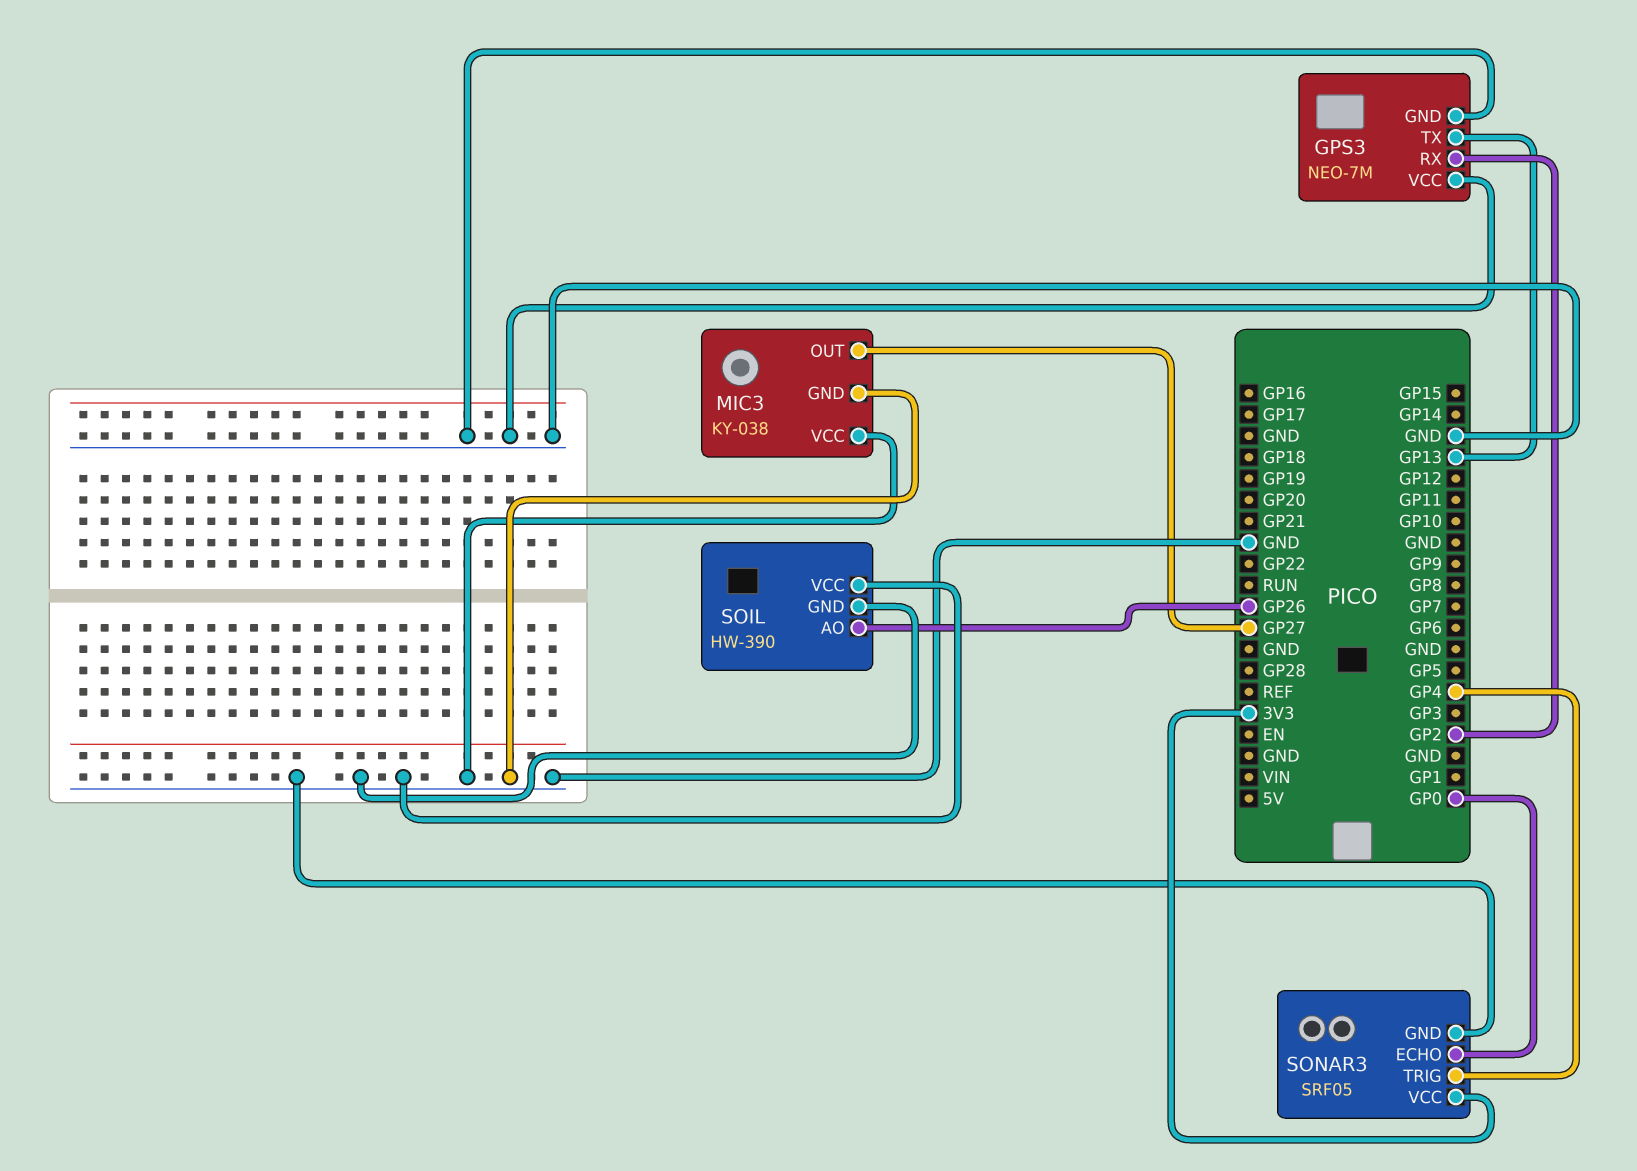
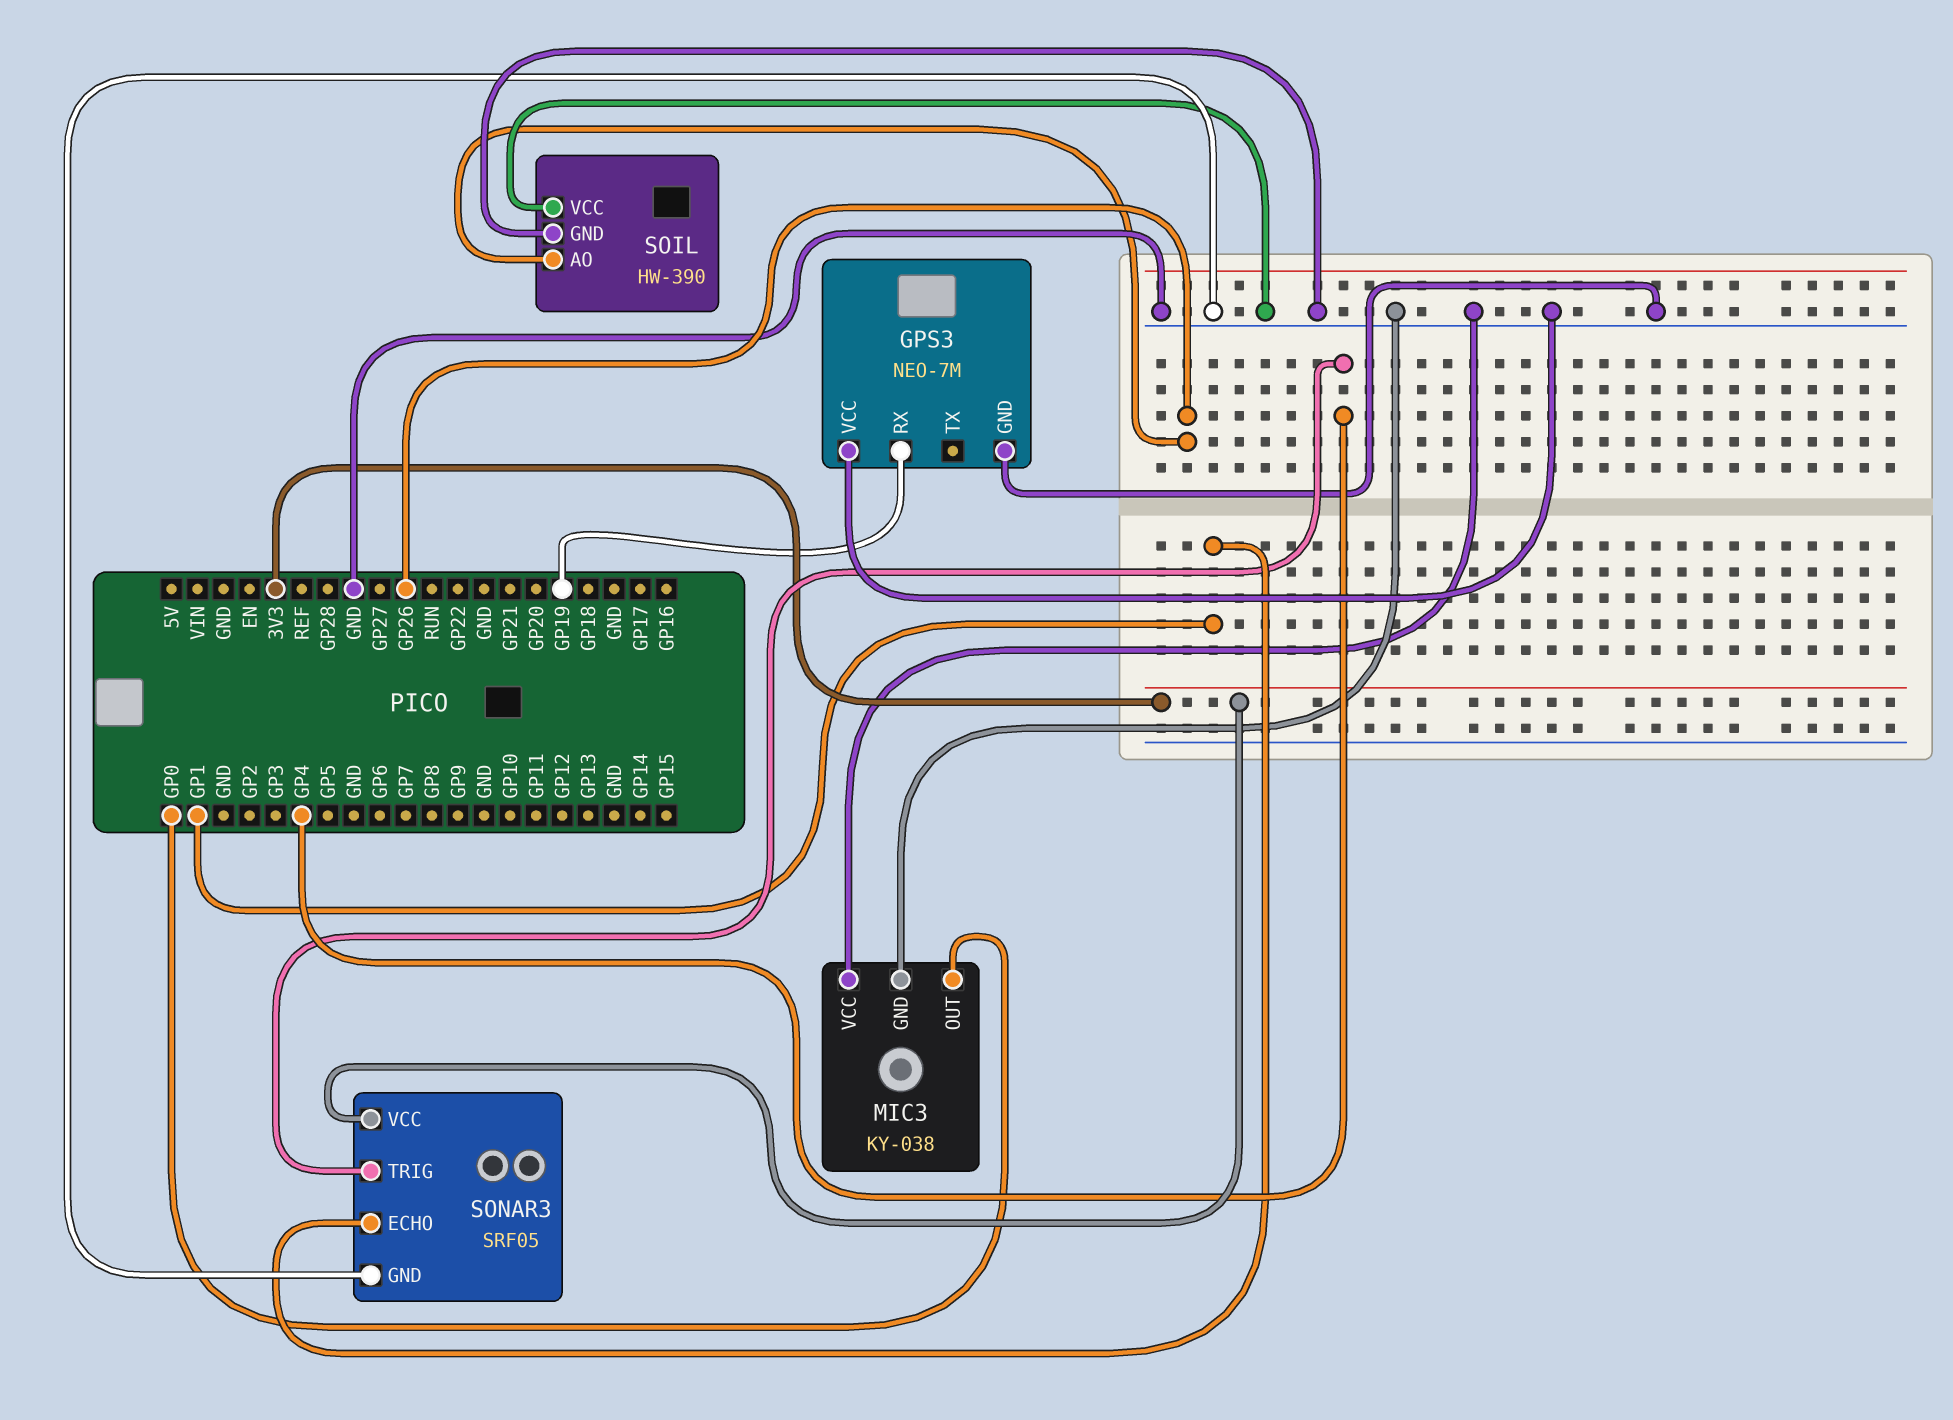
GPS3 pin RX: GP2 -> GP19
GPS3 pin TX: GP13 -> none
MIC3 pin OUT: GP27 -> GP0
SONAR3 pin ECHO: GP0 -> GP1

